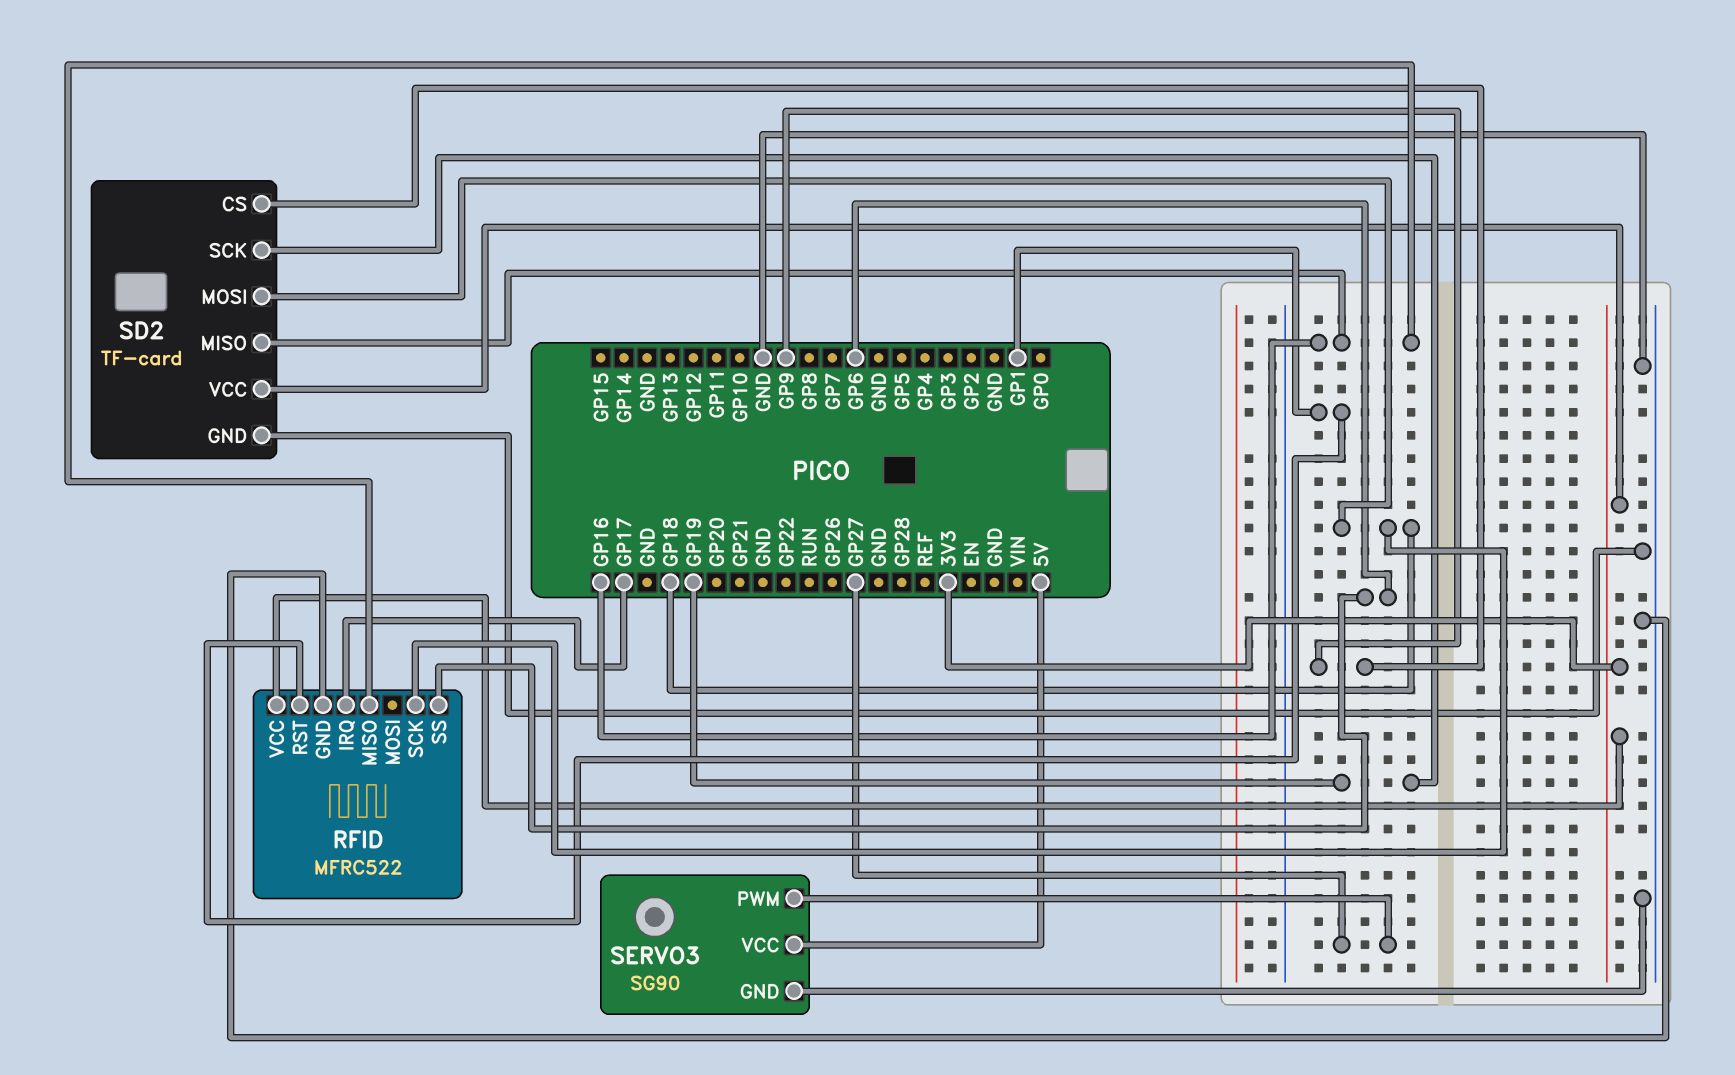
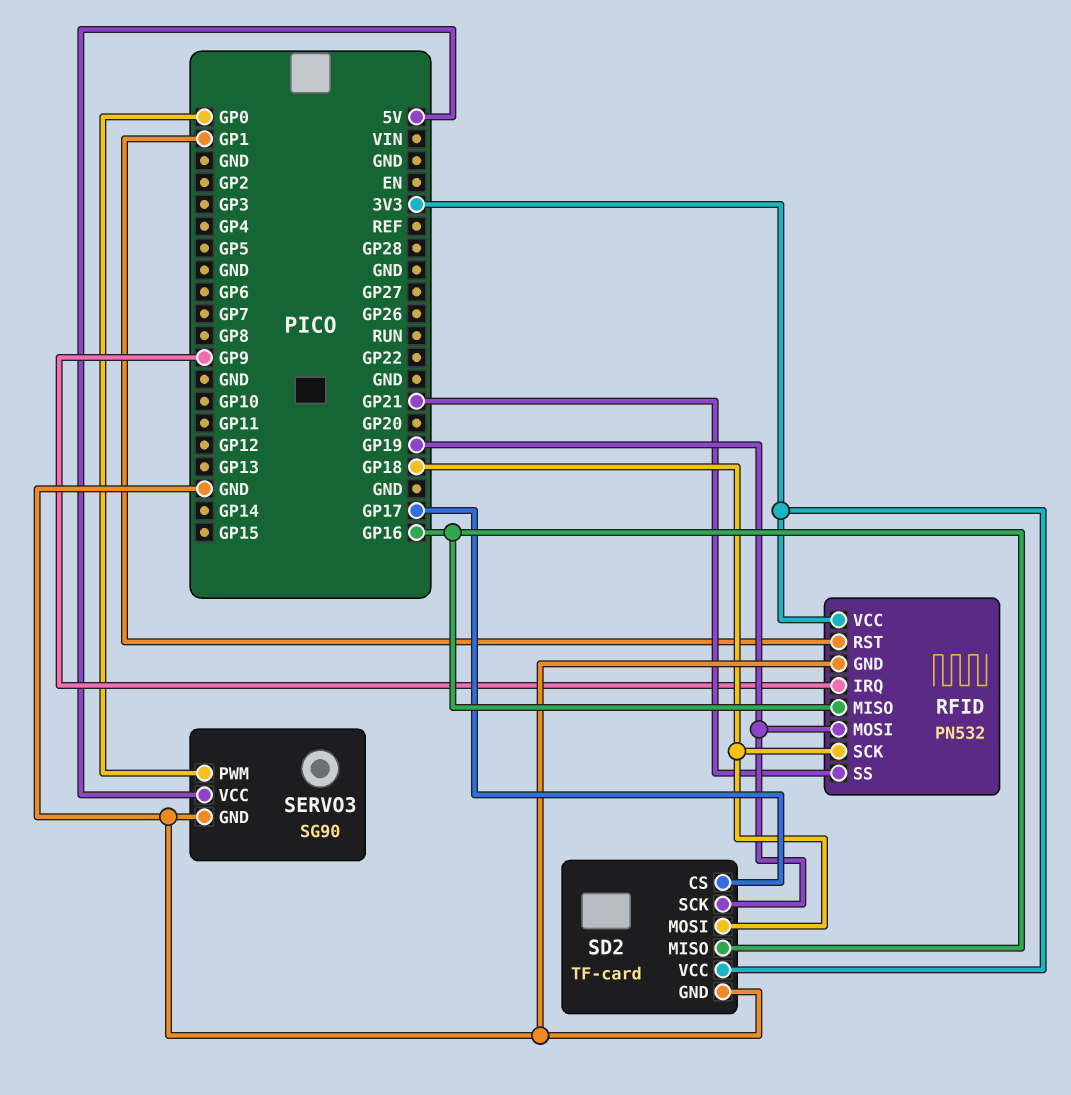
RFID: MFRC522 -> PN532
RFID pin IRQ: GP17 -> GP9
RFID pin MOSI: none -> GP19
RFID pin SS: GP6 -> GP21
SD2 pin CS: GP9 -> GP17
SERVO3 pin PWM: GP27 -> GP0

